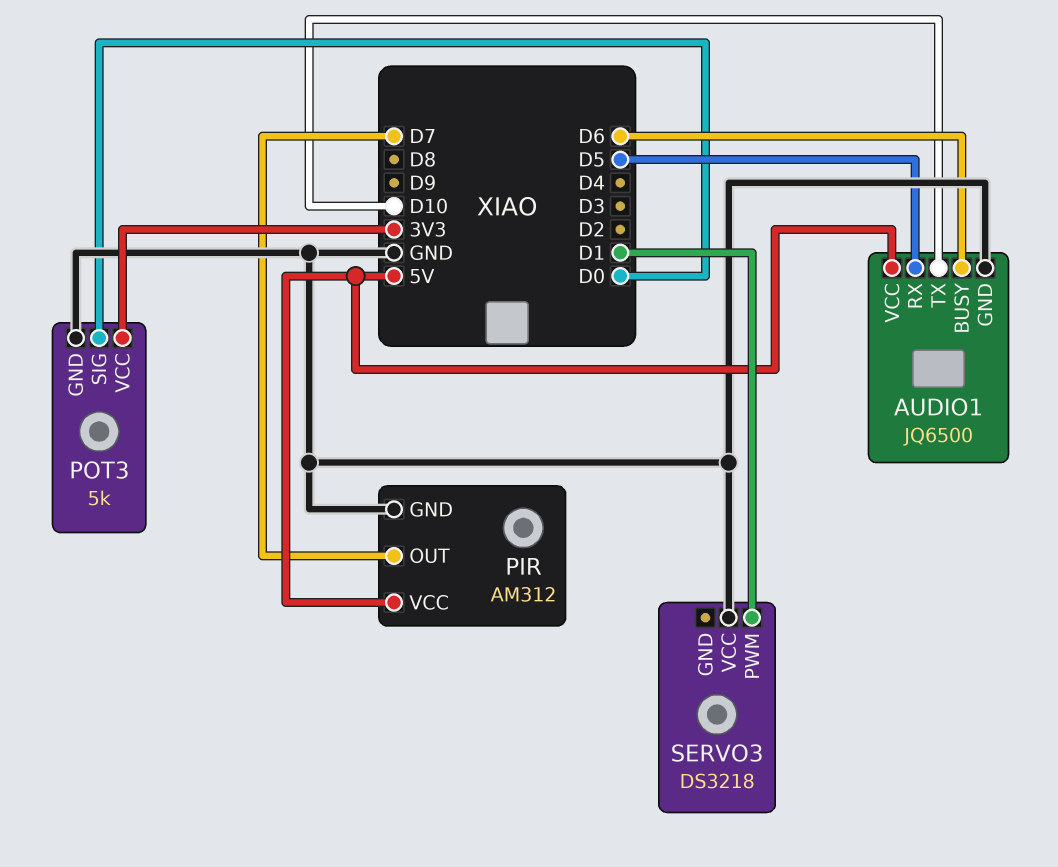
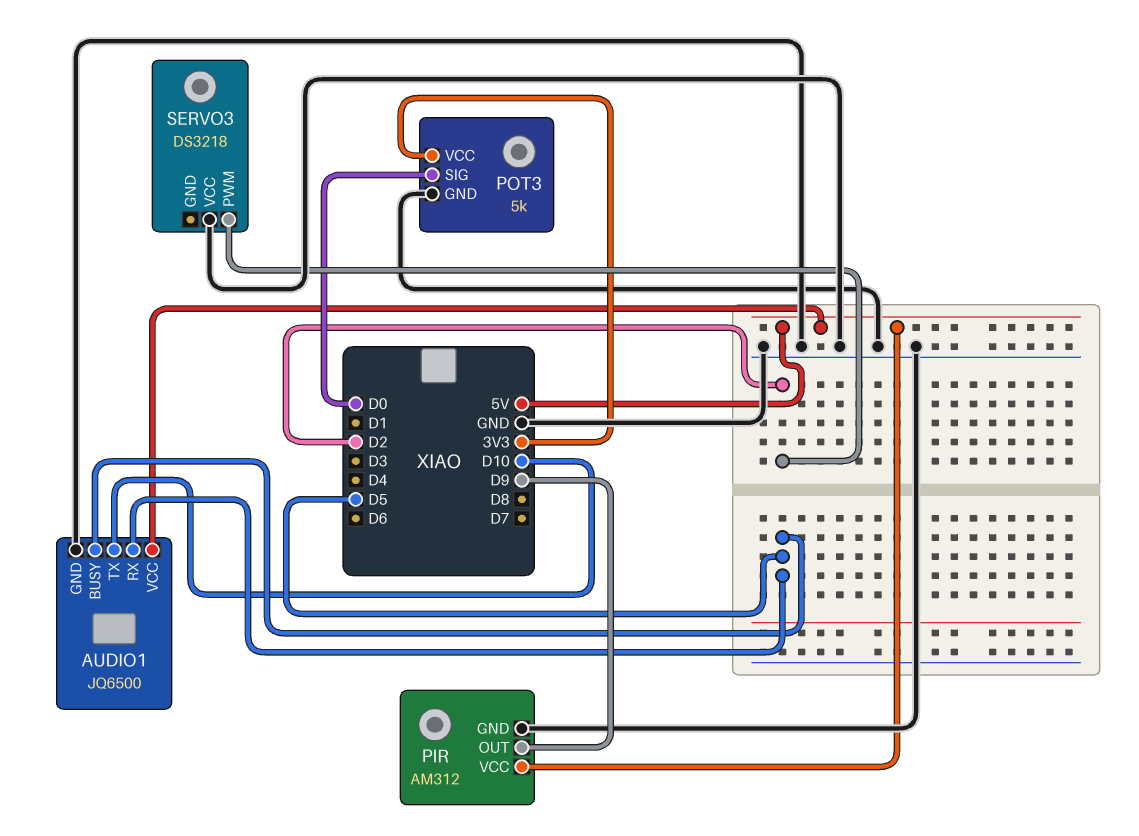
AUDIO1 pin BUSY: D6 -> D5
PIR pin OUT: D7 -> D9
SERVO3 pin PWM: D1 -> D2

